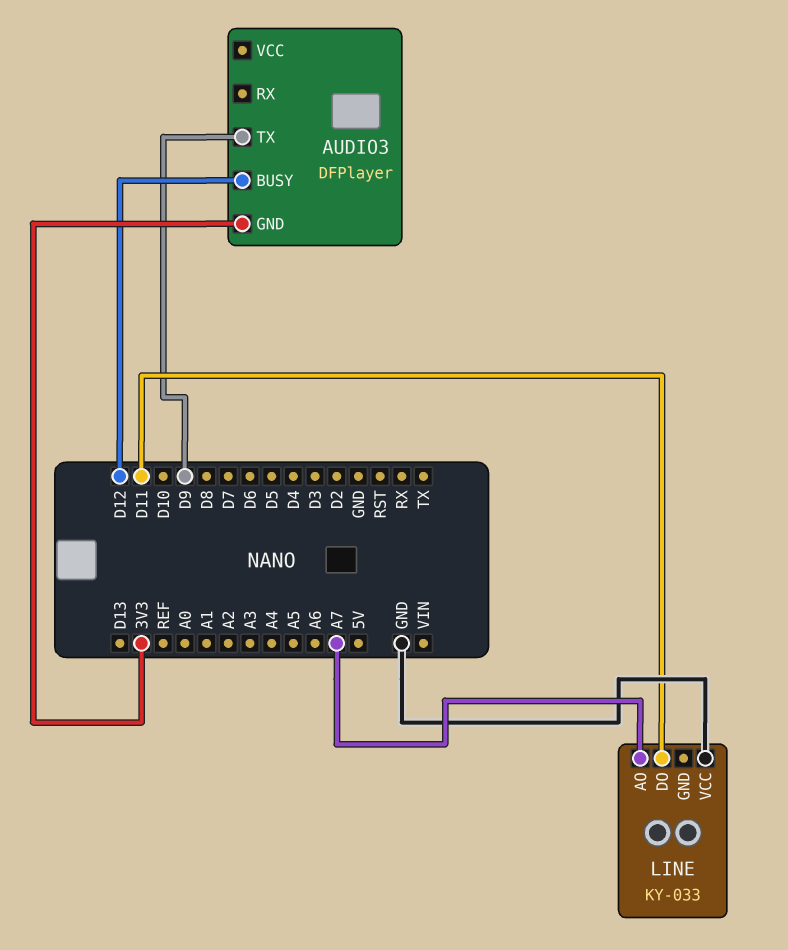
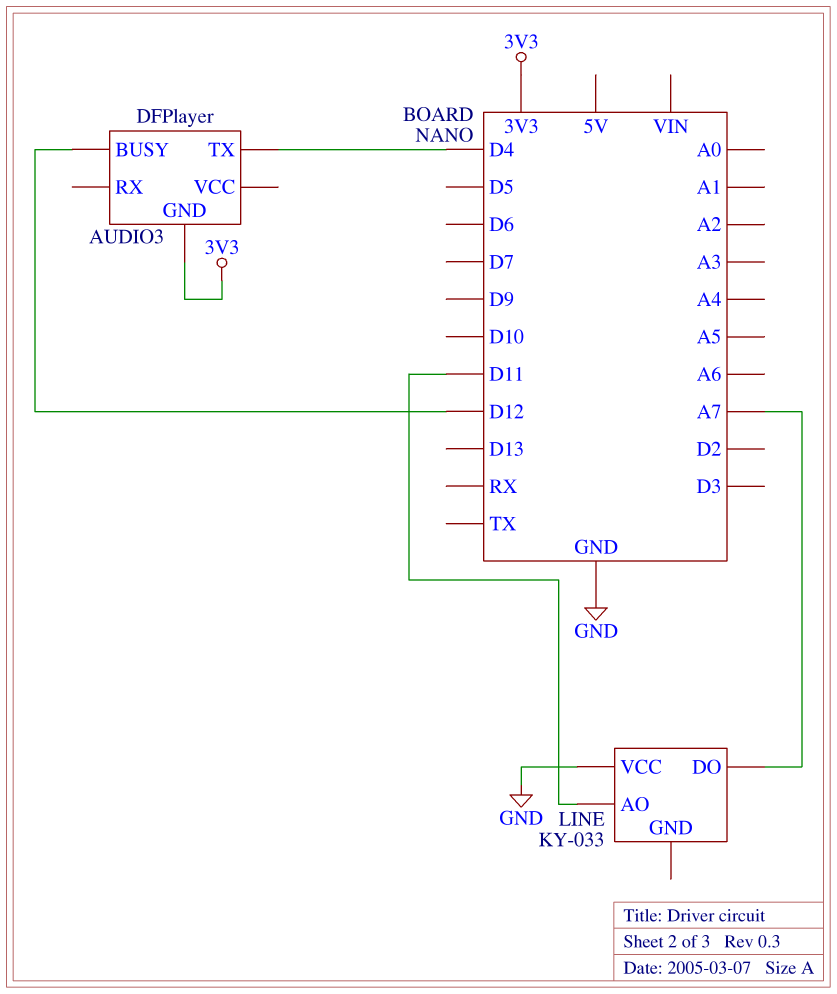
AUDIO3 pin TX: D9 -> D4
LINE pin AO: A7 -> D11
LINE pin DO: D11 -> A7

